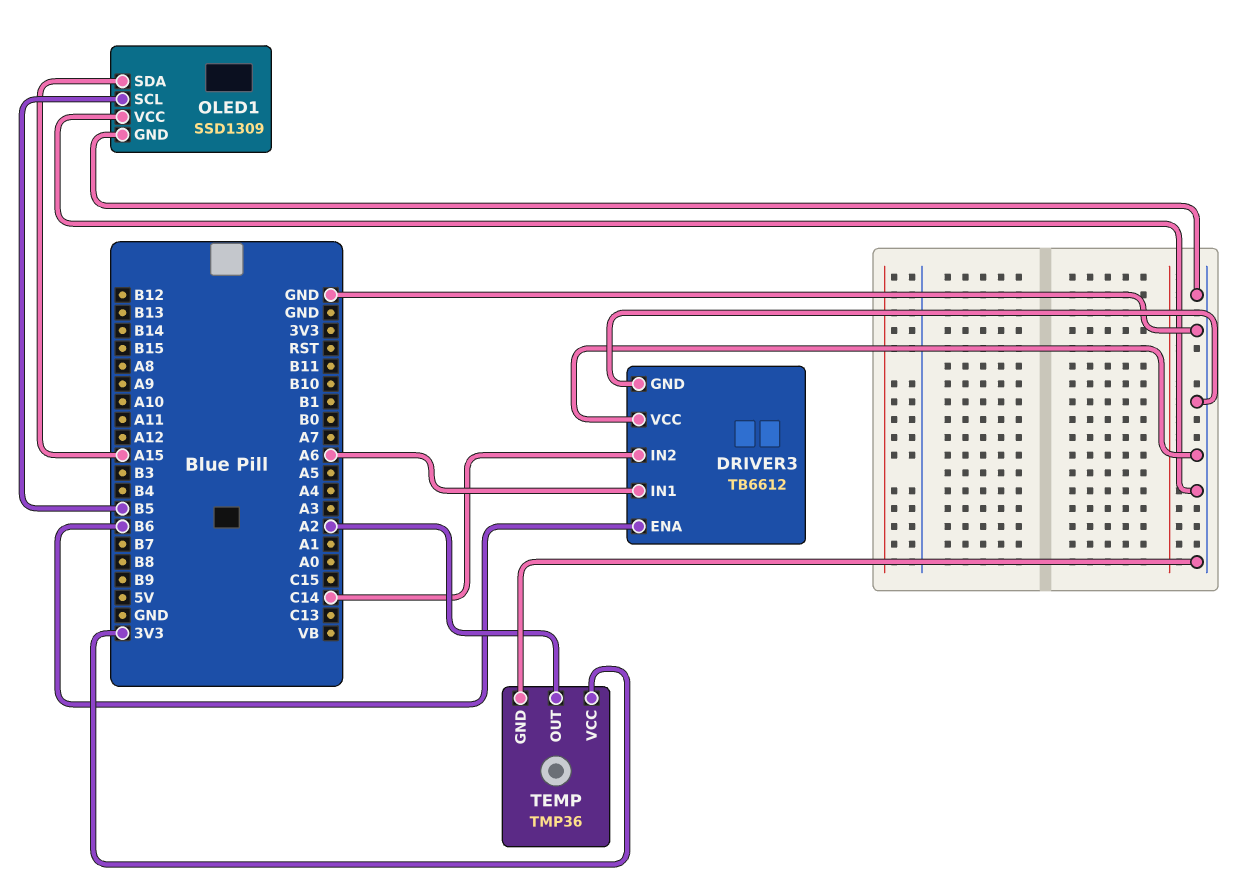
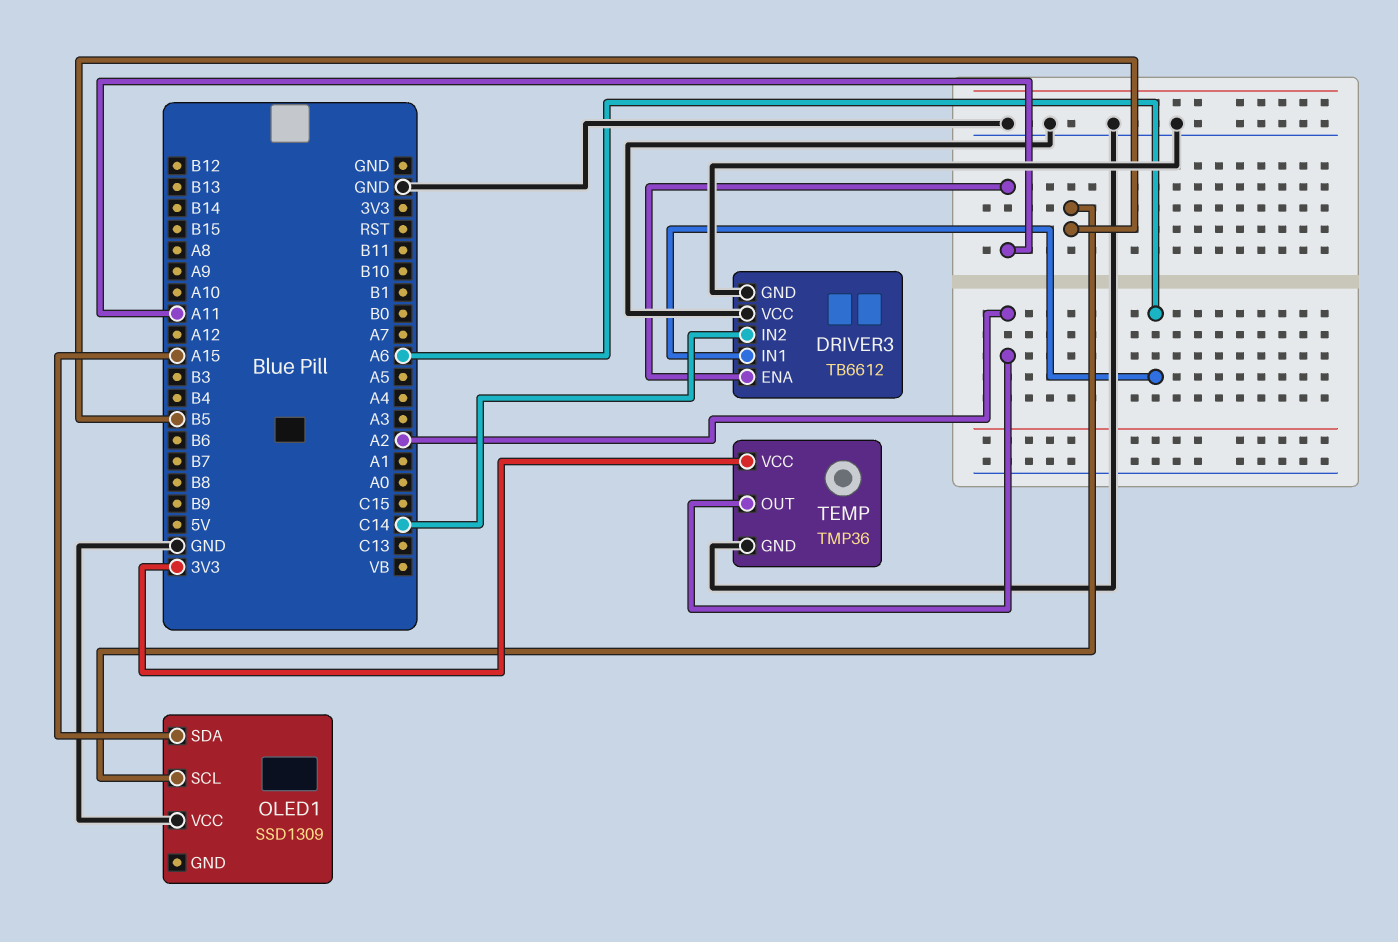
DRIVER3 pin ENA: B6 -> A11
OLED1 pin GND: GND -> none

